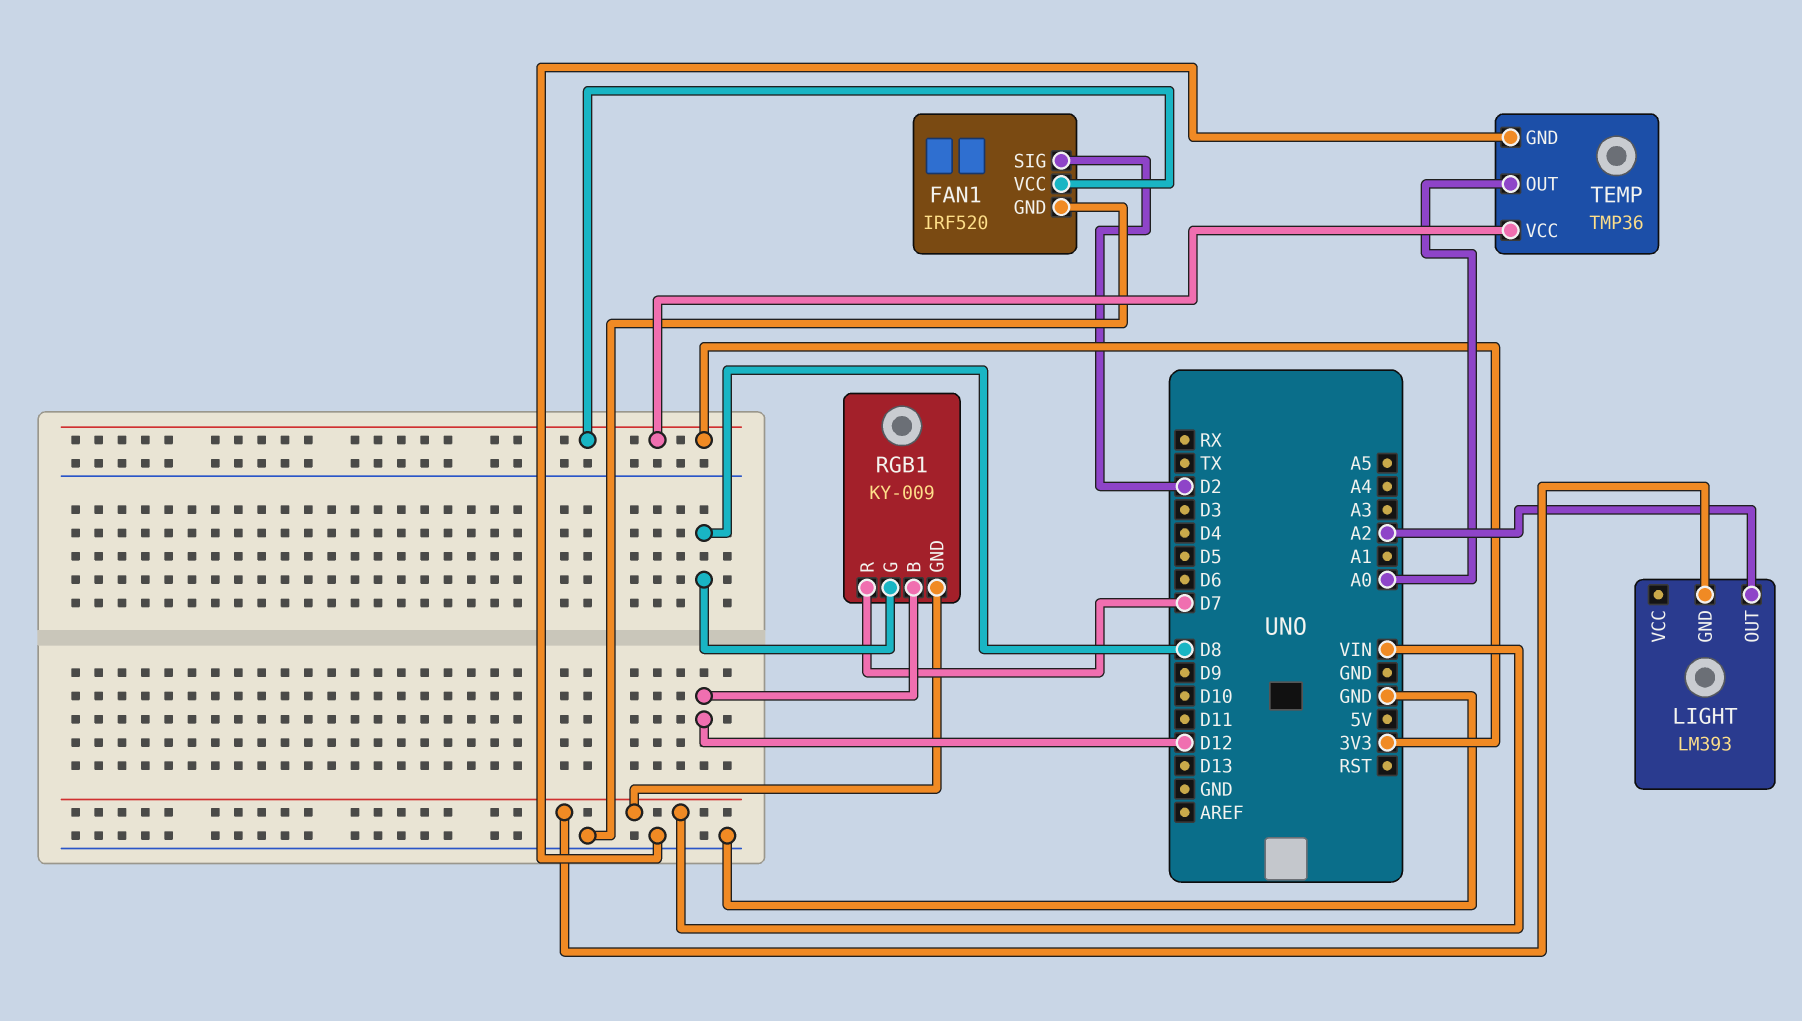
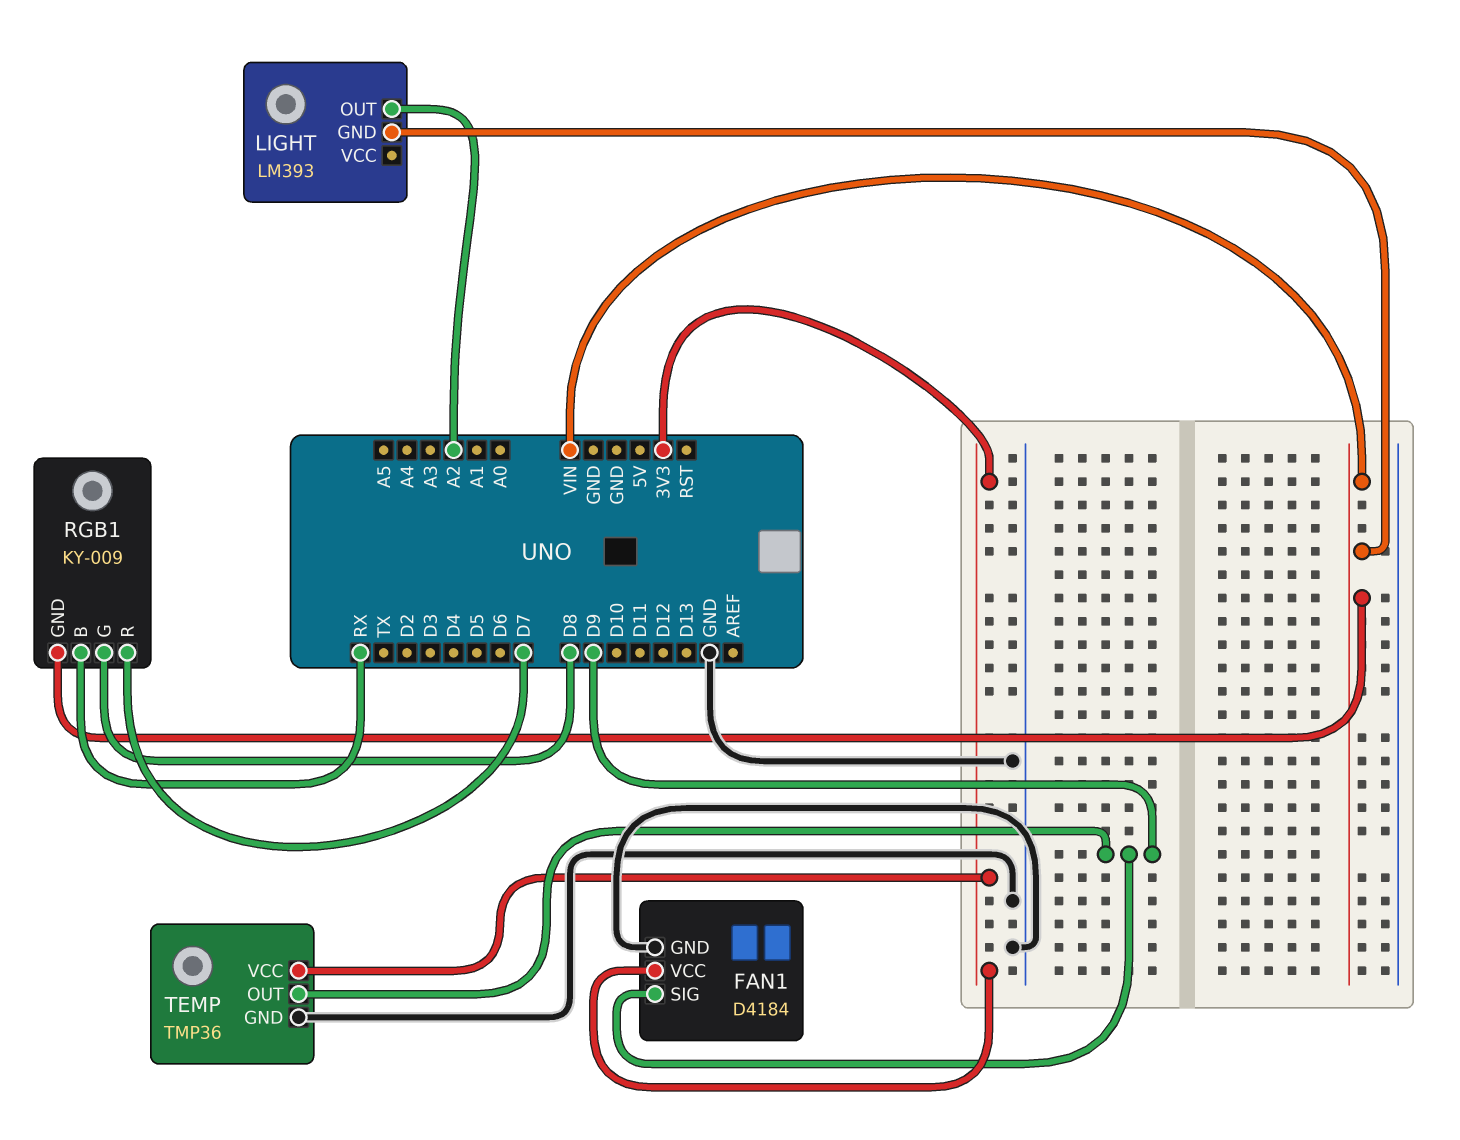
FAN1: IRF520 -> D4184
FAN1 pin SIG: D2 -> D9
RGB1 pin B: D12 -> RX
TEMP pin OUT: A0 -> D9

